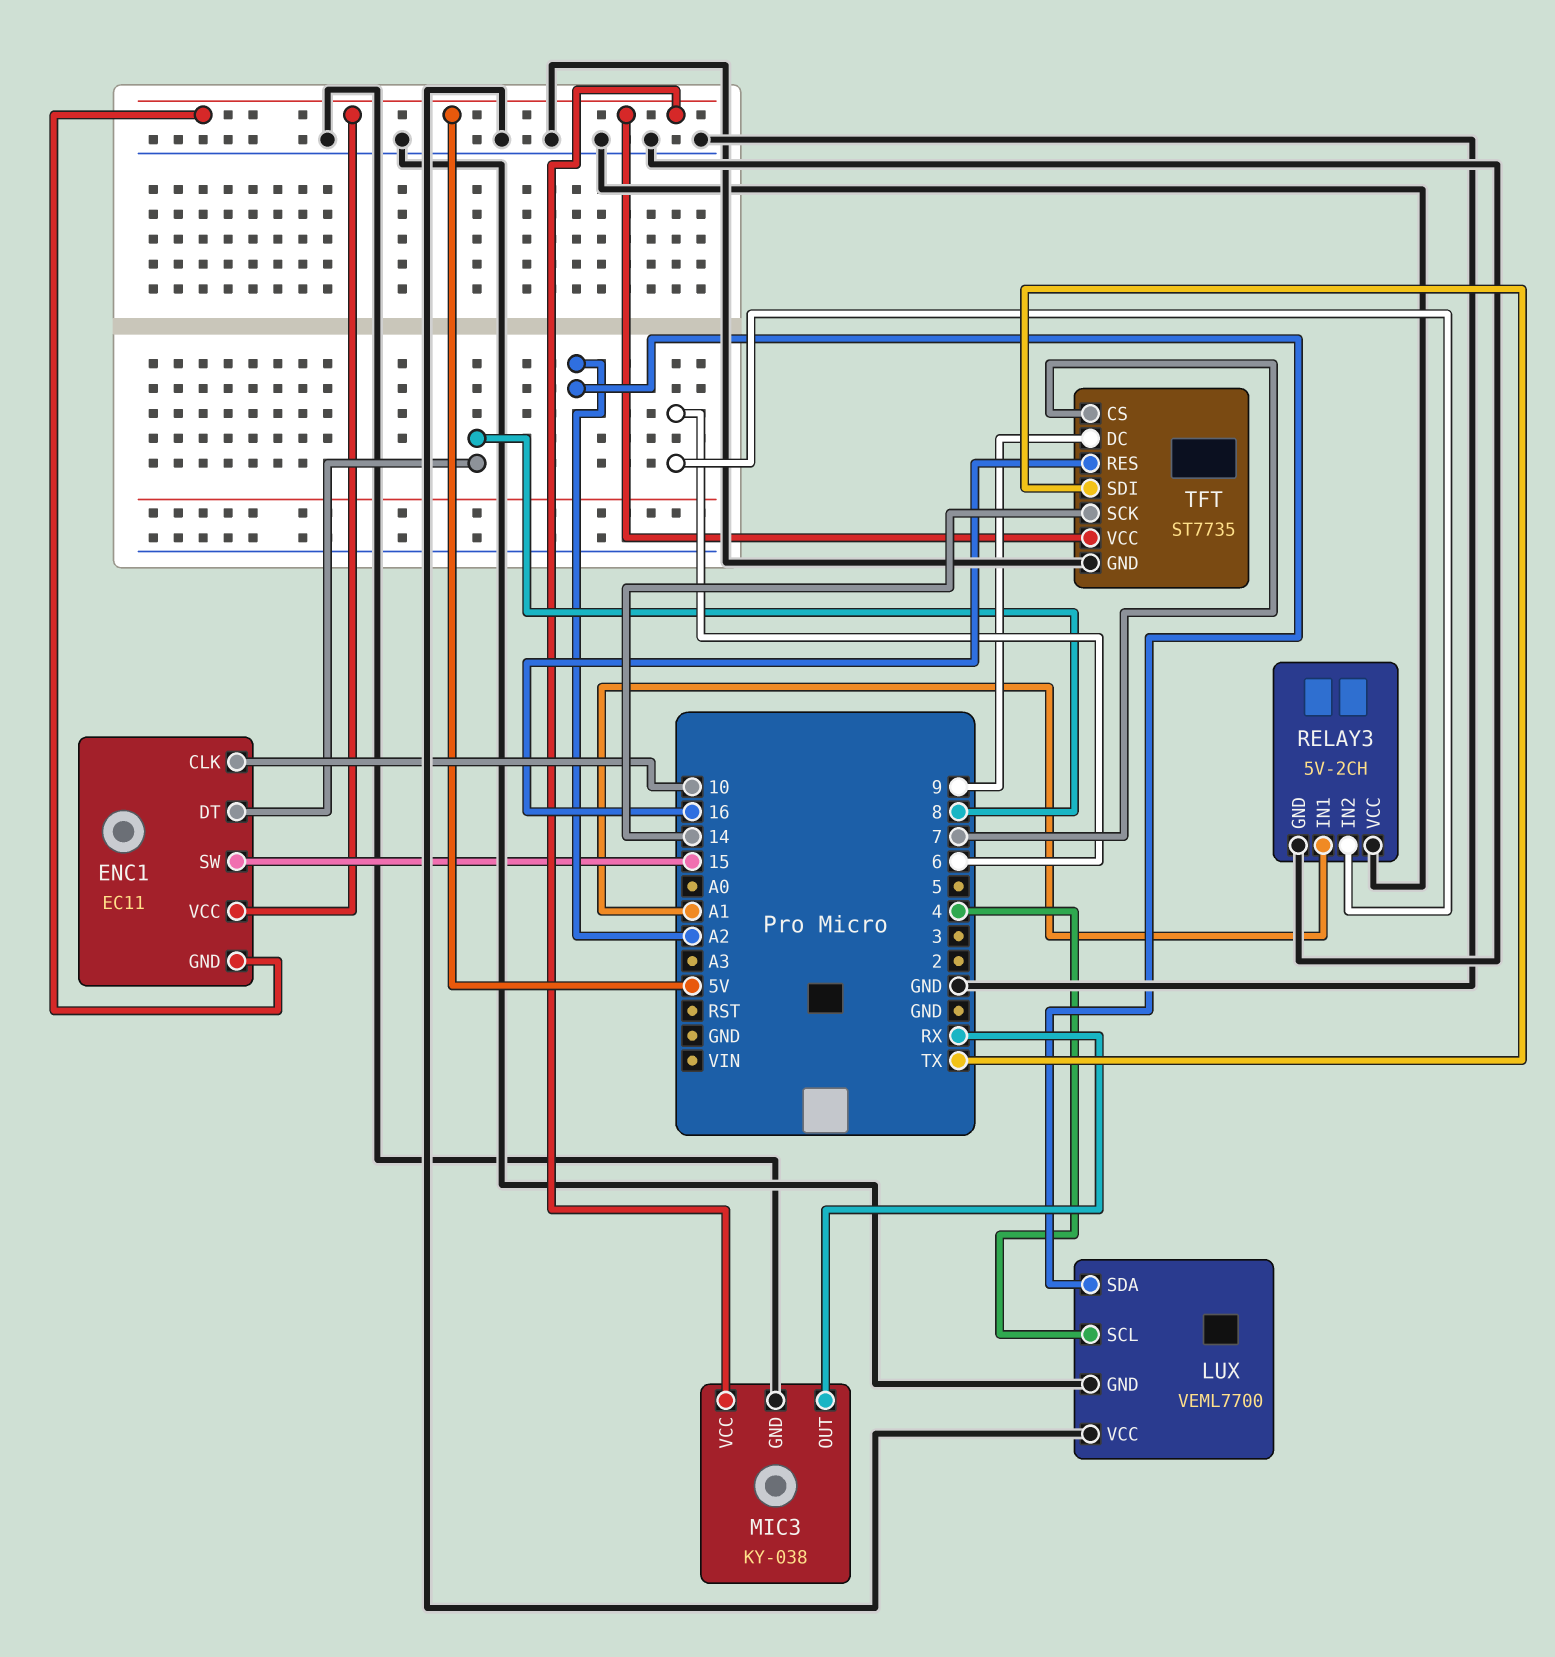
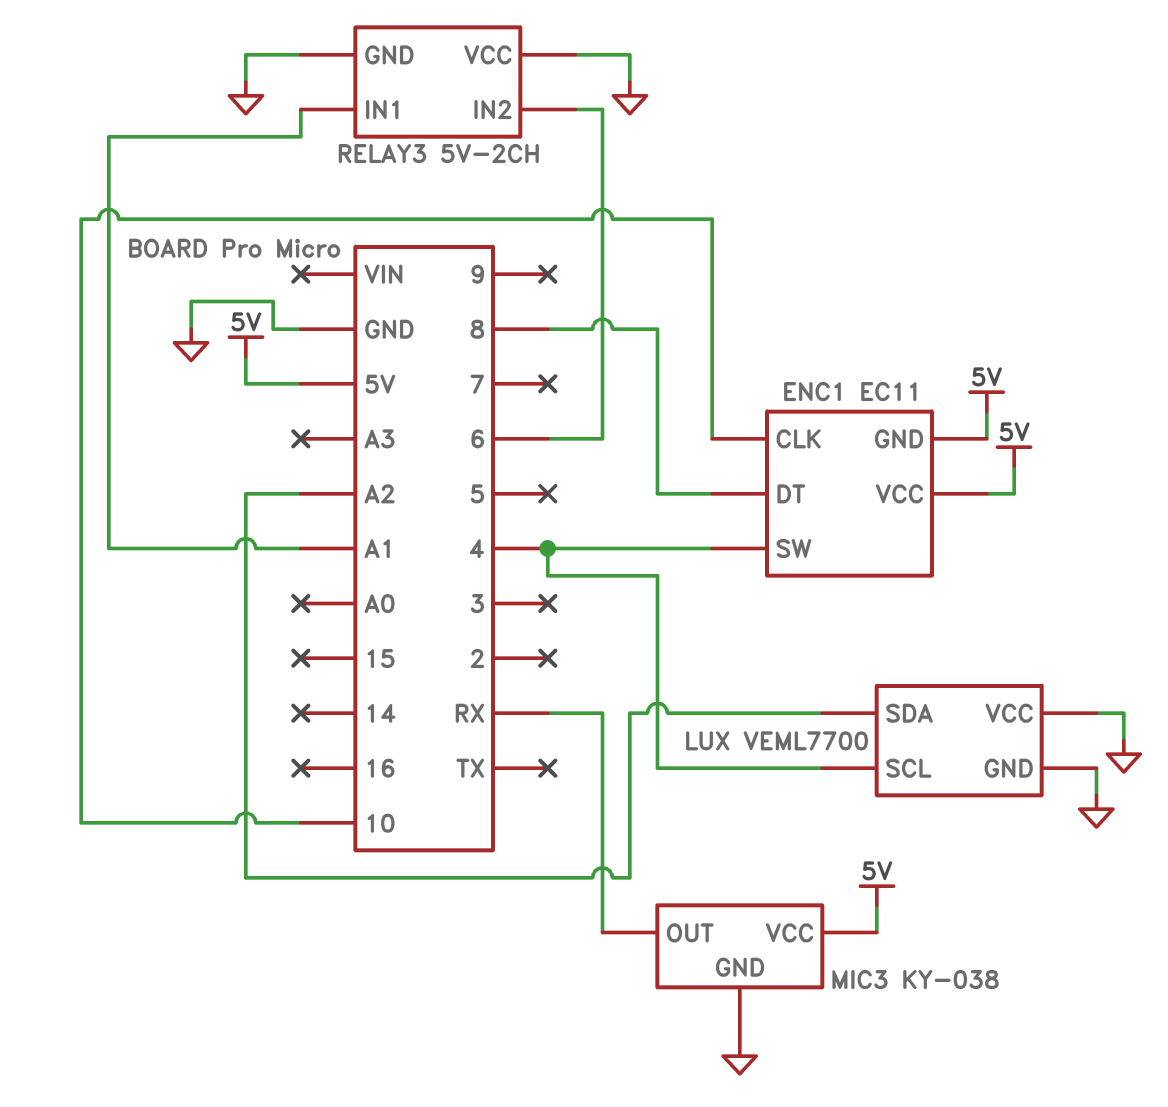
ENC1 pin SW: 15 -> 4
TFT: ST7735 -> none
TFT pin CS: 7 -> none
TFT pin DC: 9 -> none
TFT pin GND: GND -> none
TFT pin RES: 16 -> none
TFT pin SCK: 14 -> none
TFT pin SDI: TX -> none
TFT pin VCC: 5V -> none

